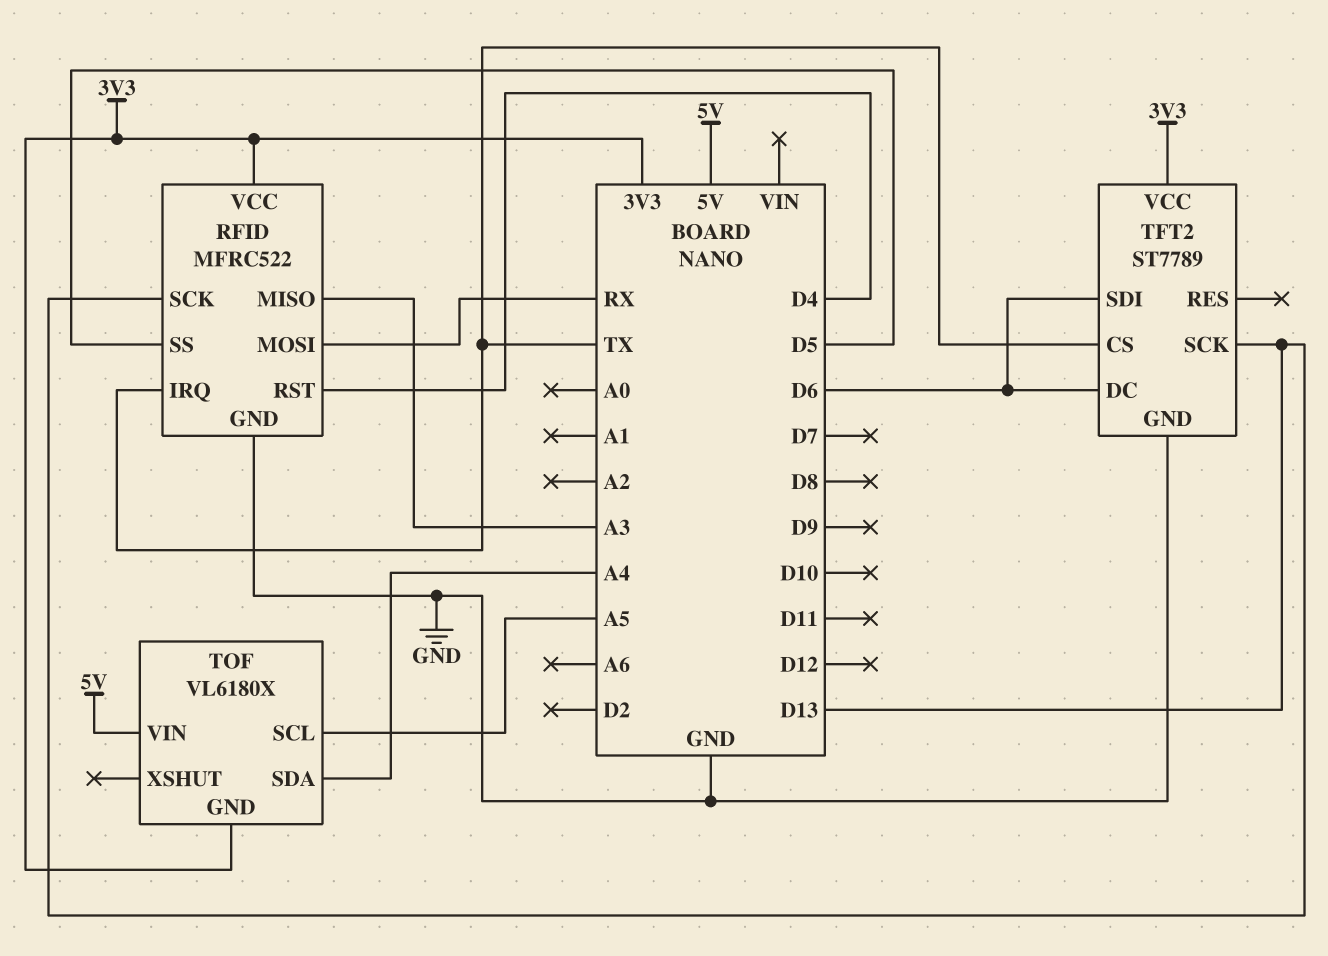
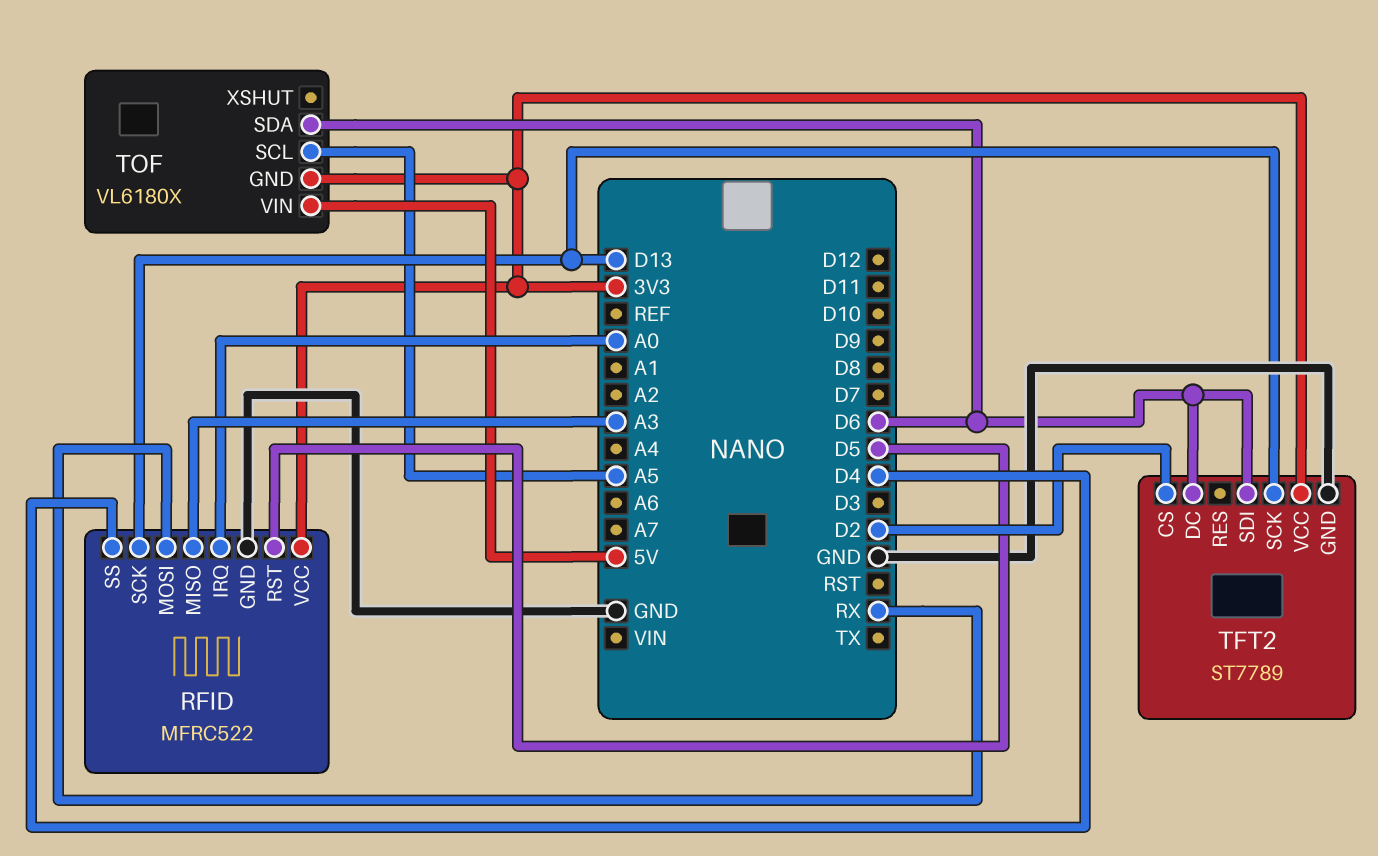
RFID pin IRQ: TX -> A0
RFID pin RST: D4 -> D5
RFID pin SS: D5 -> D4
TFT2 pin CS: TX -> D2
TOF pin SDA: A4 -> D6

